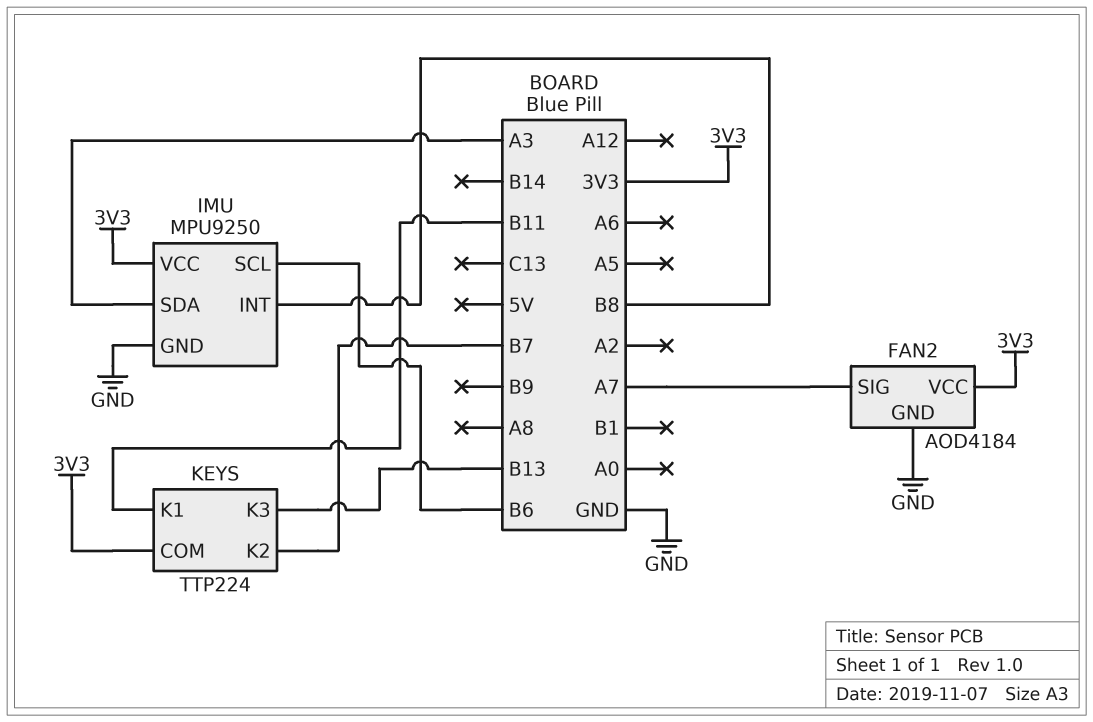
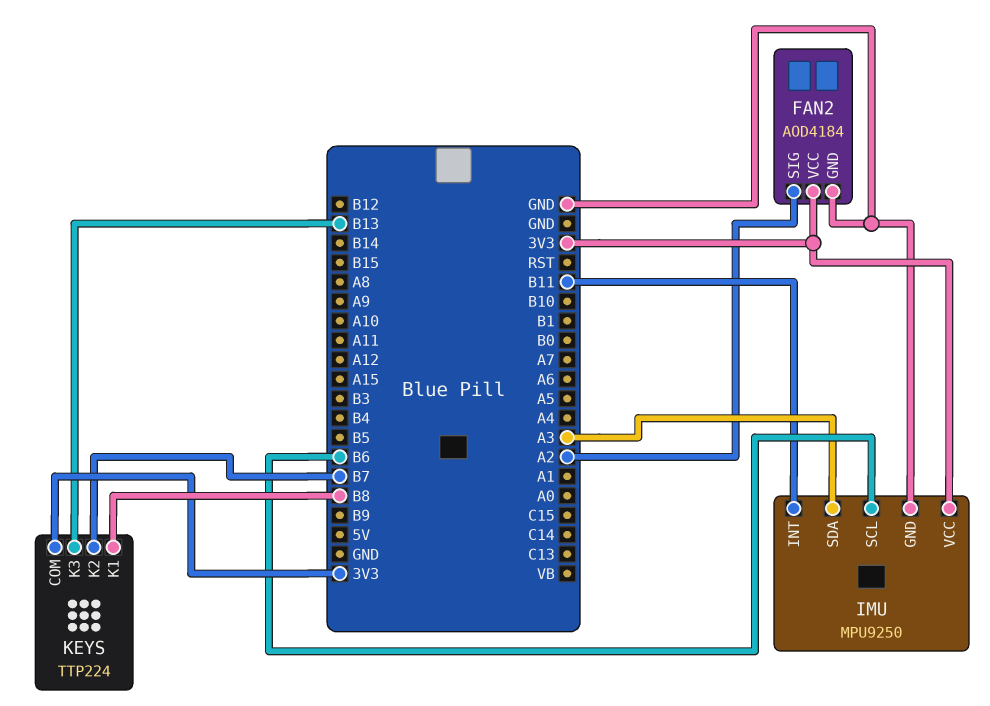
FAN2 pin SIG: A7 -> A2
IMU pin INT: B8 -> B11
KEYS pin K1: B11 -> B8

